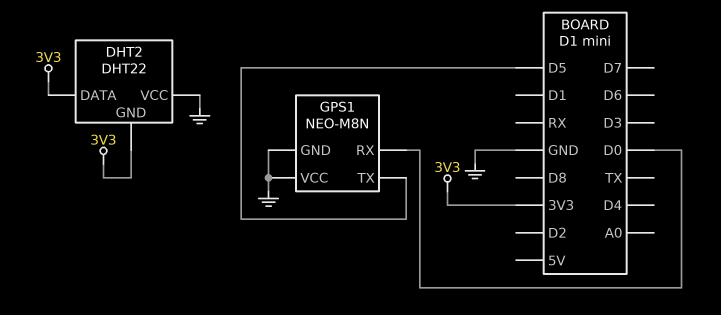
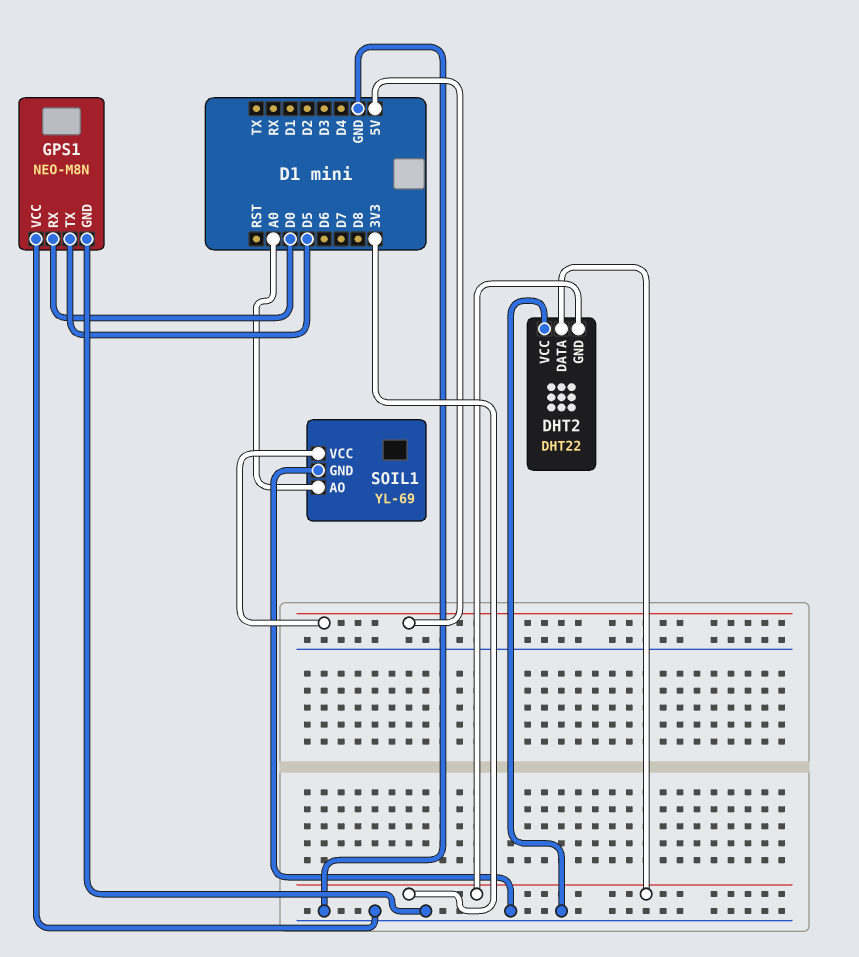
SOIL1: none -> YL-69
SOIL1 pin AO: none -> A0
SOIL1 pin GND: none -> GND
SOIL1 pin VCC: none -> 5V

